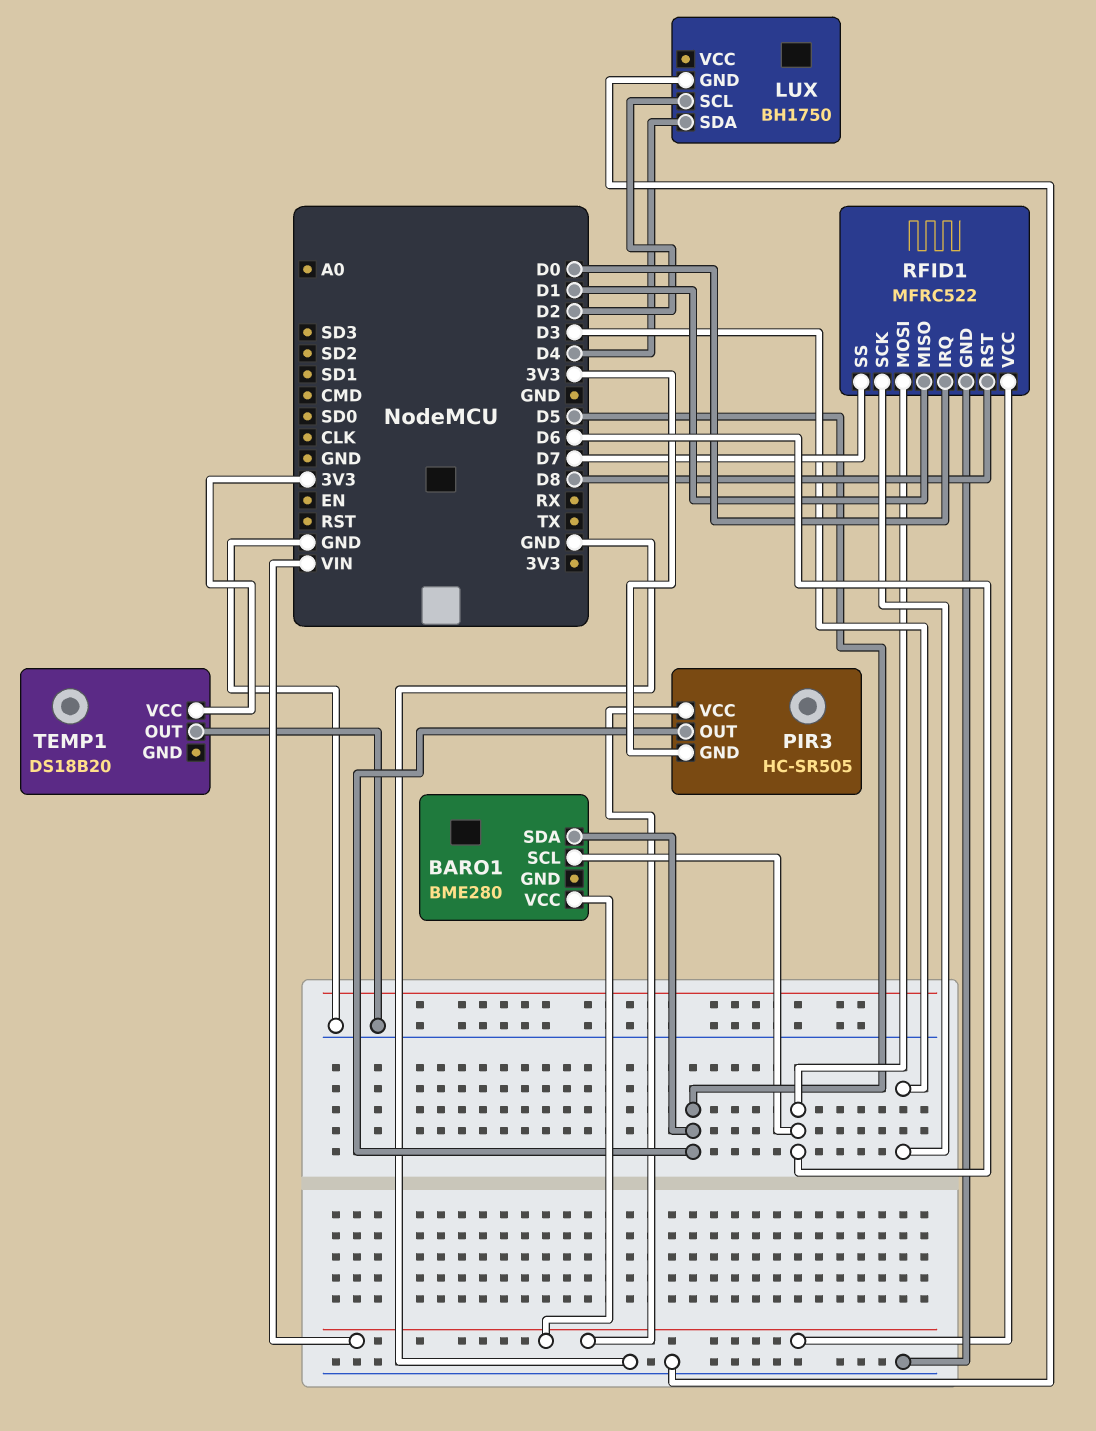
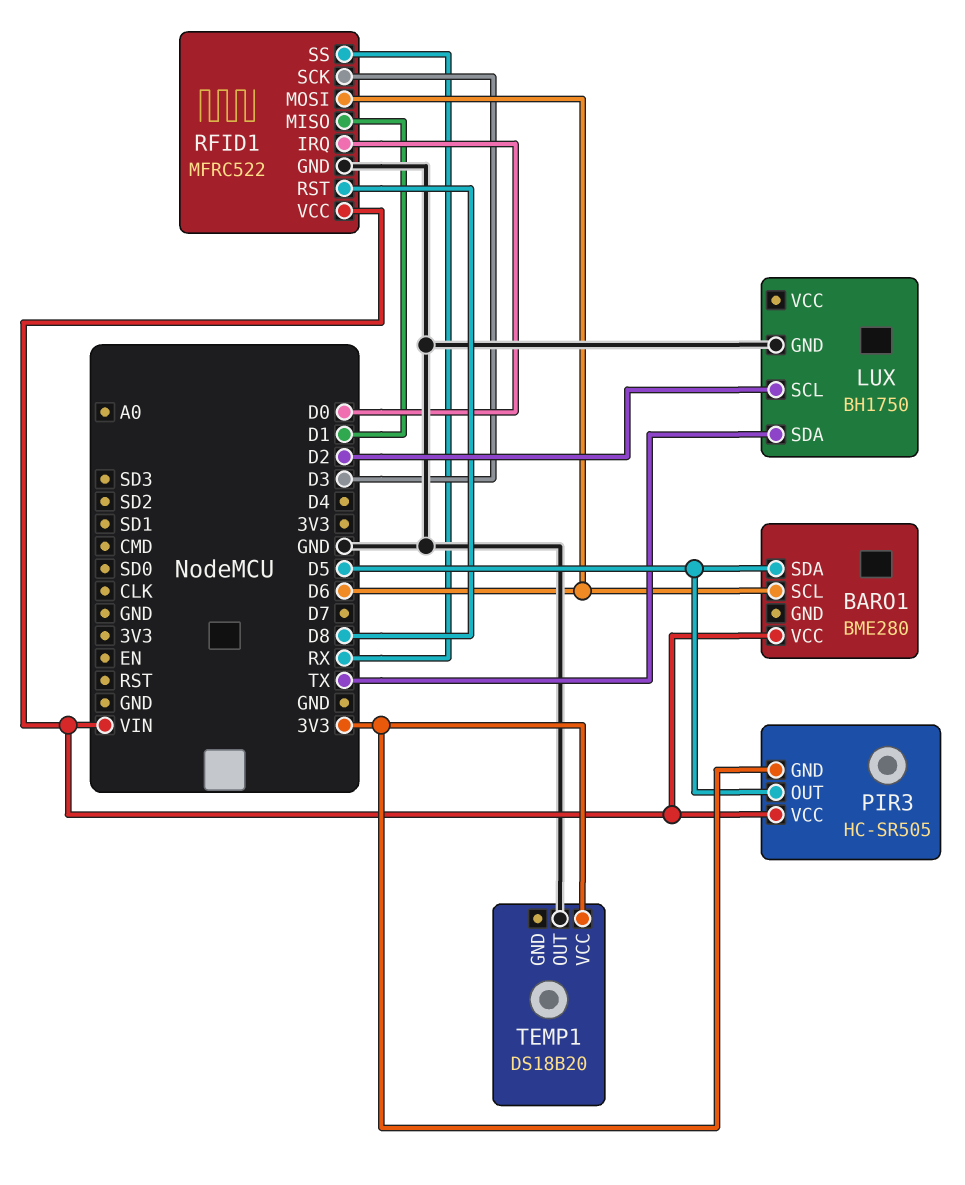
LUX pin SDA: D4 -> TX
RFID1 pin SS: D7 -> RX

